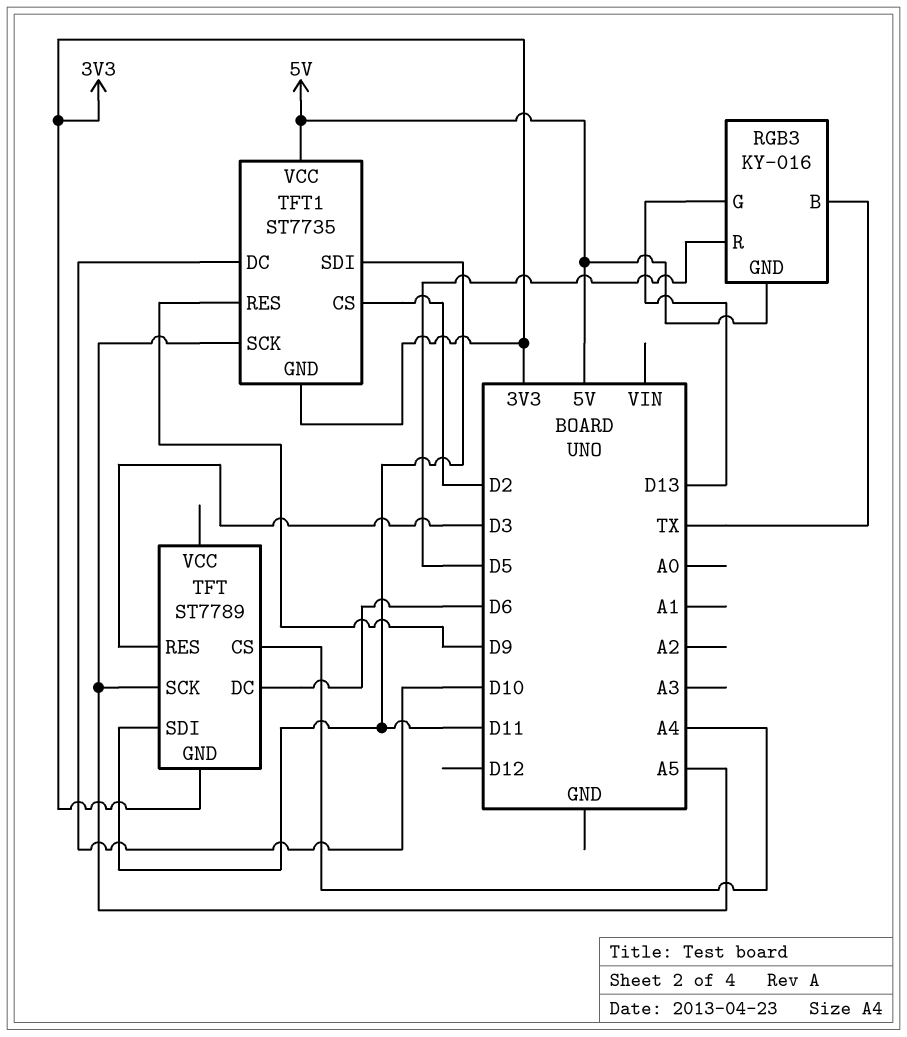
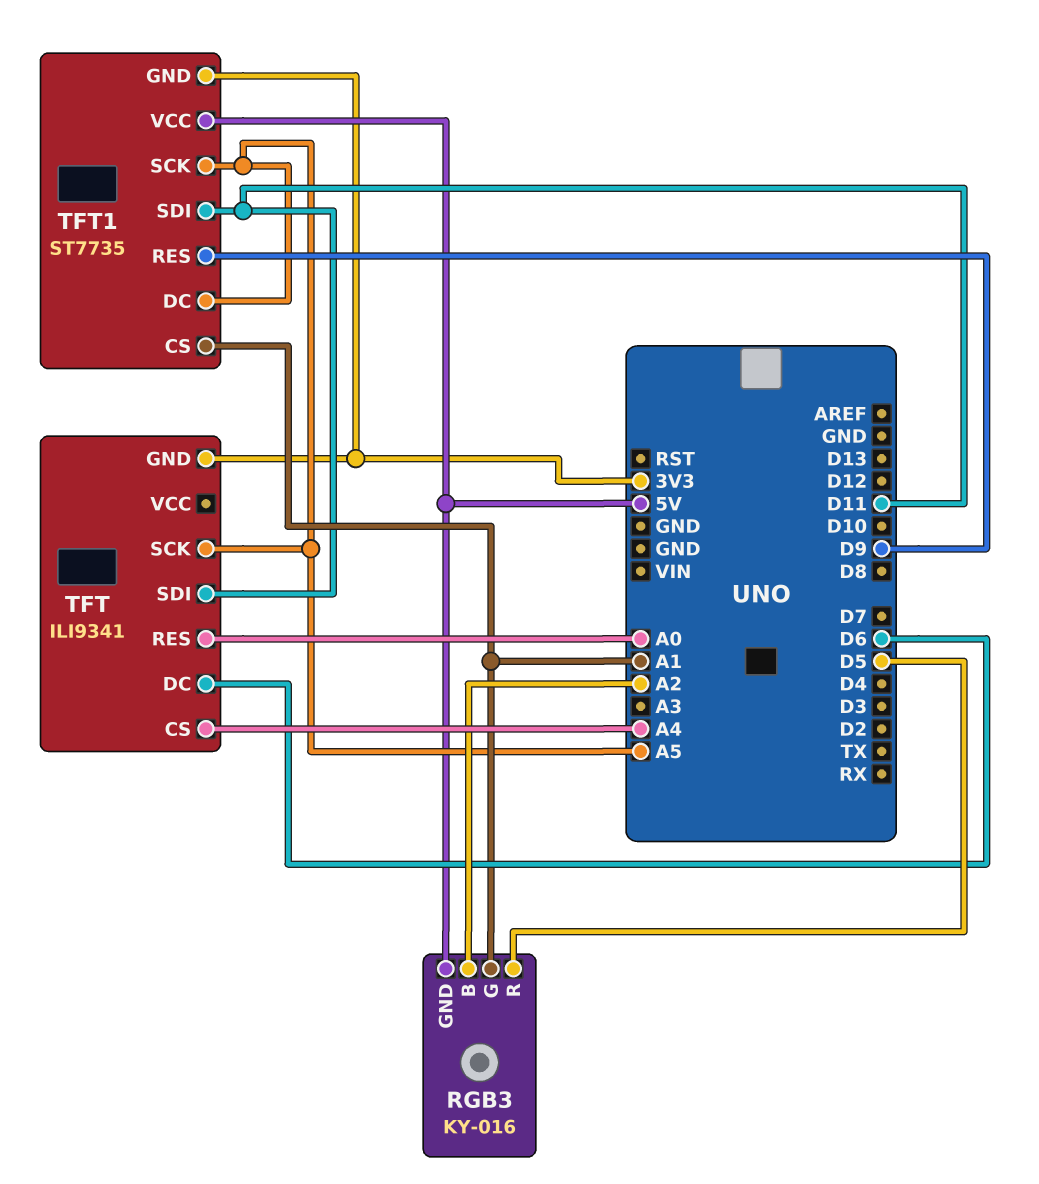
RGB3 pin B: TX -> A2
RGB3 pin G: D13 -> A1
TFT: ST7789 -> ILI9341
TFT pin RES: D3 -> A0
TFT1 pin CS: D2 -> A1
TFT1 pin DC: D10 -> A5

